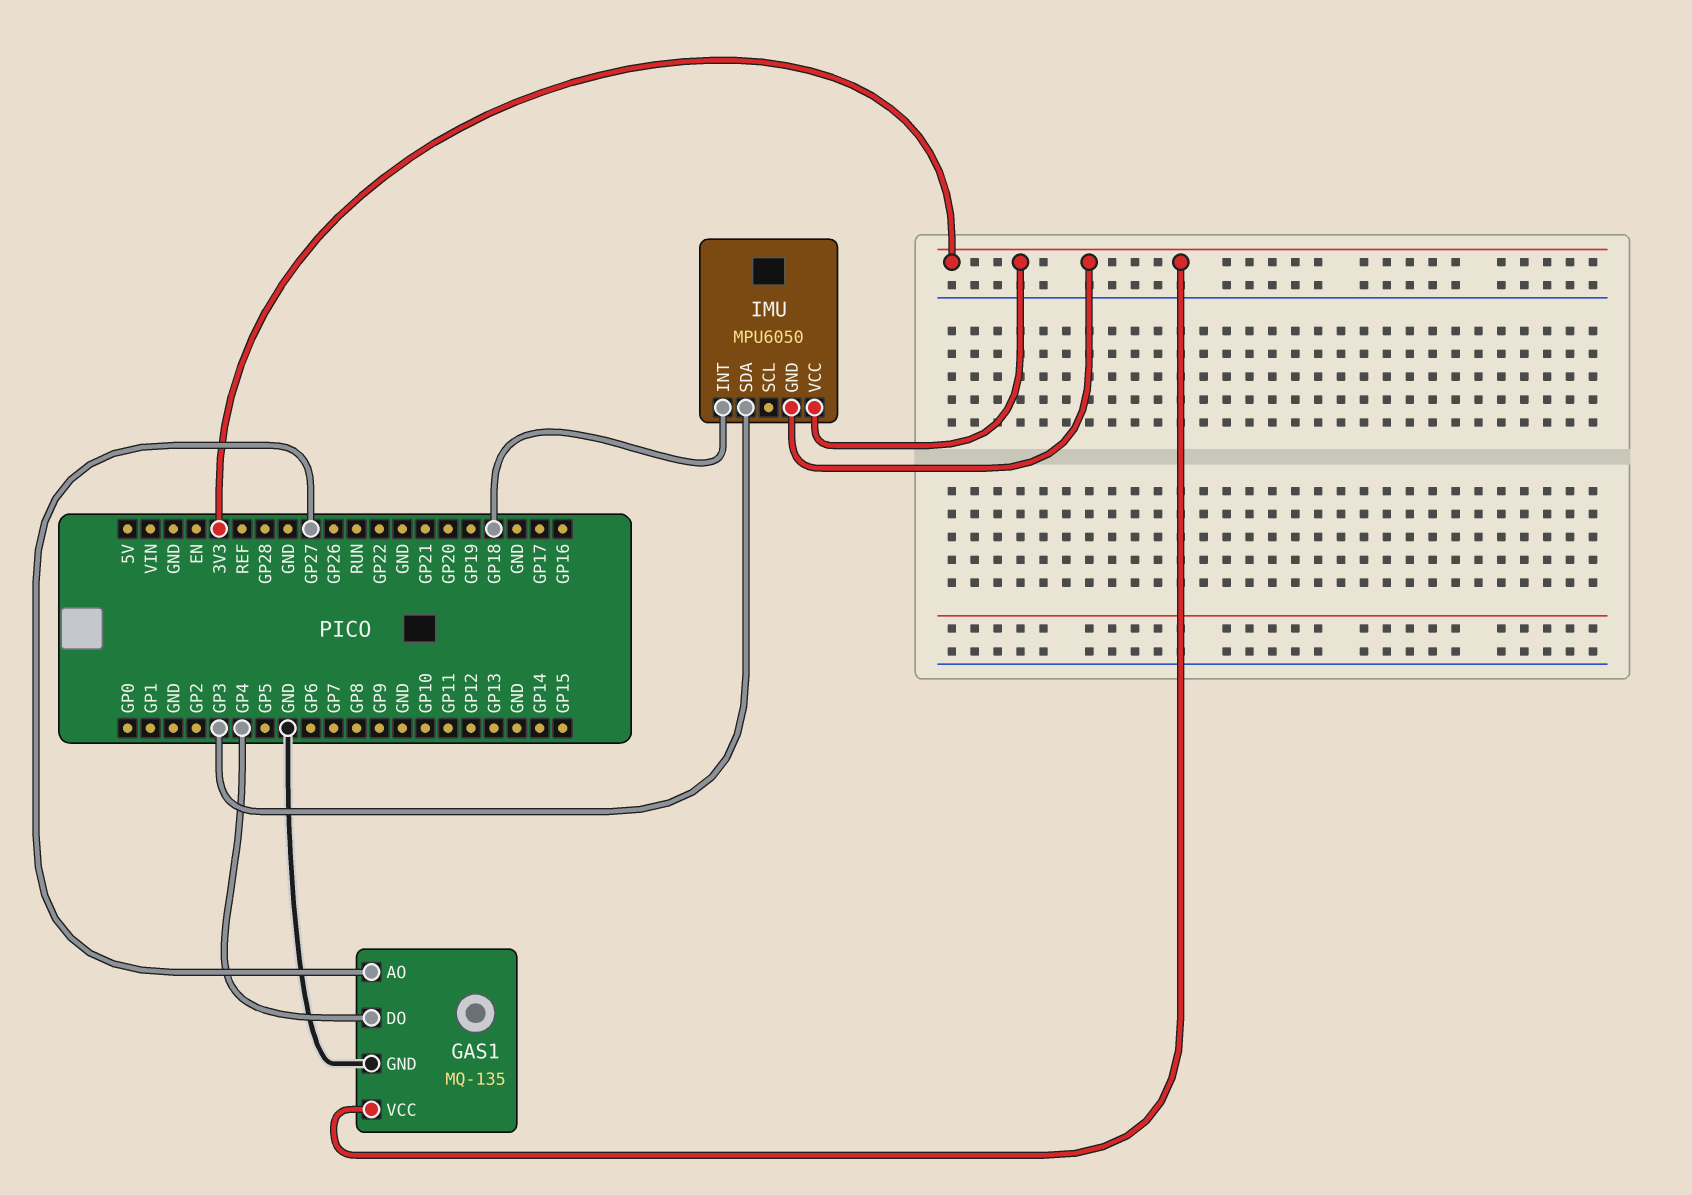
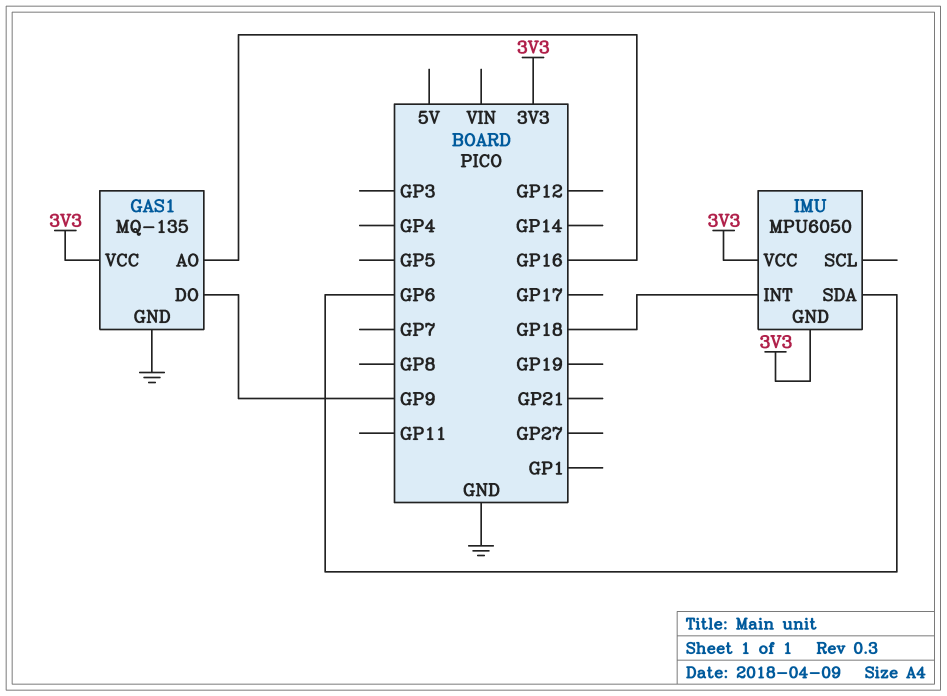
GAS1 pin AO: GP27 -> GP16
GAS1 pin DO: GP4 -> GP9
IMU pin SDA: GP3 -> GP6

